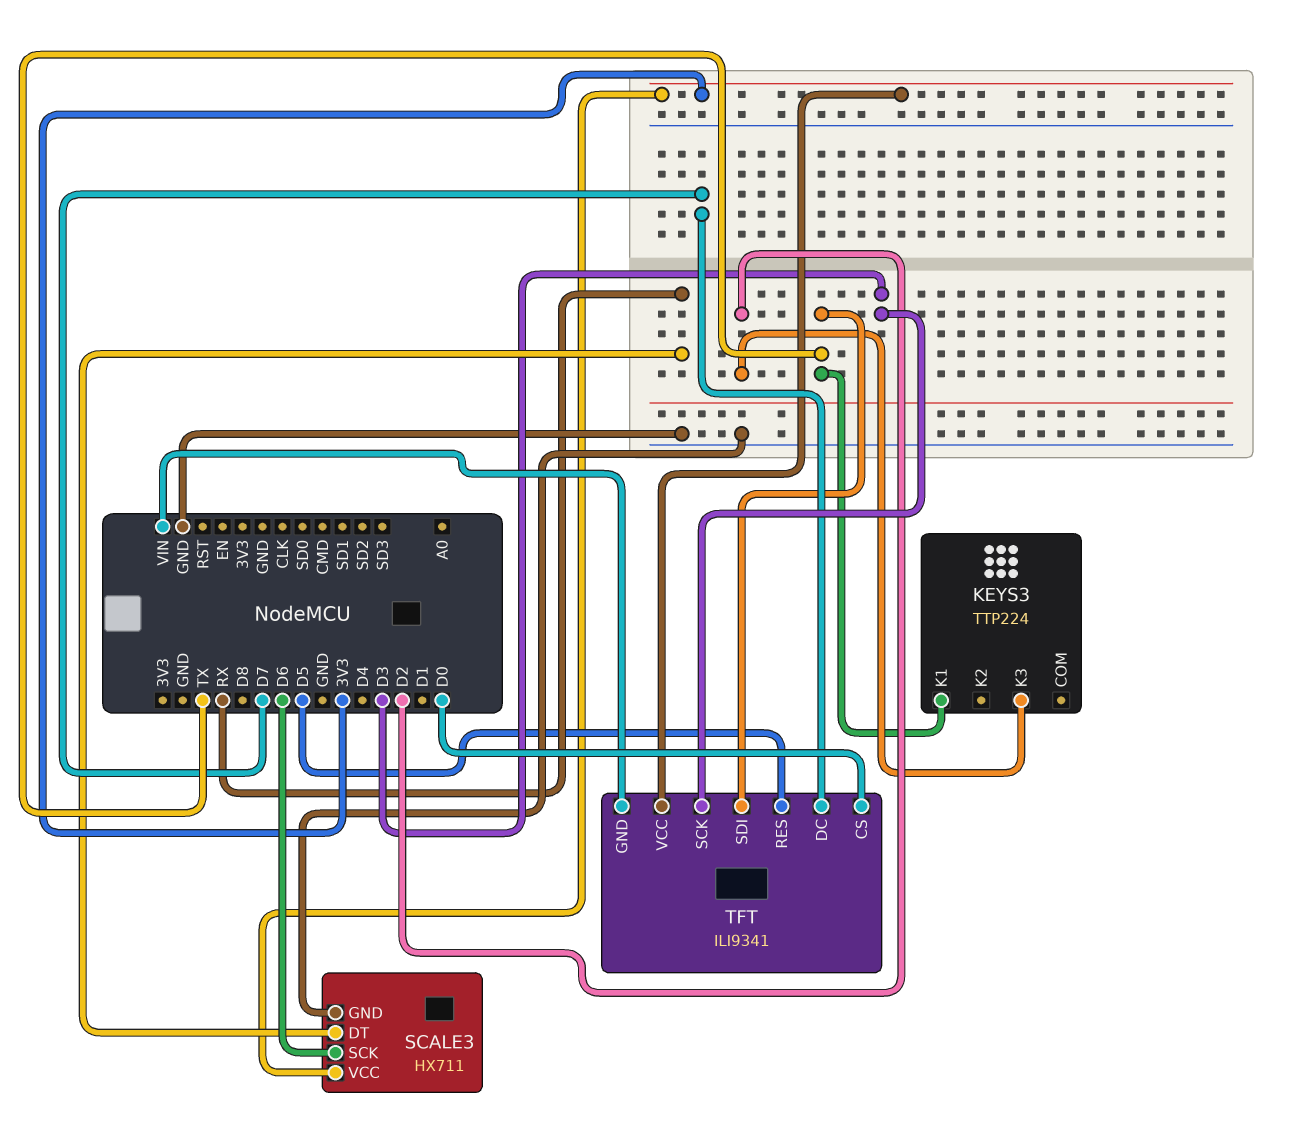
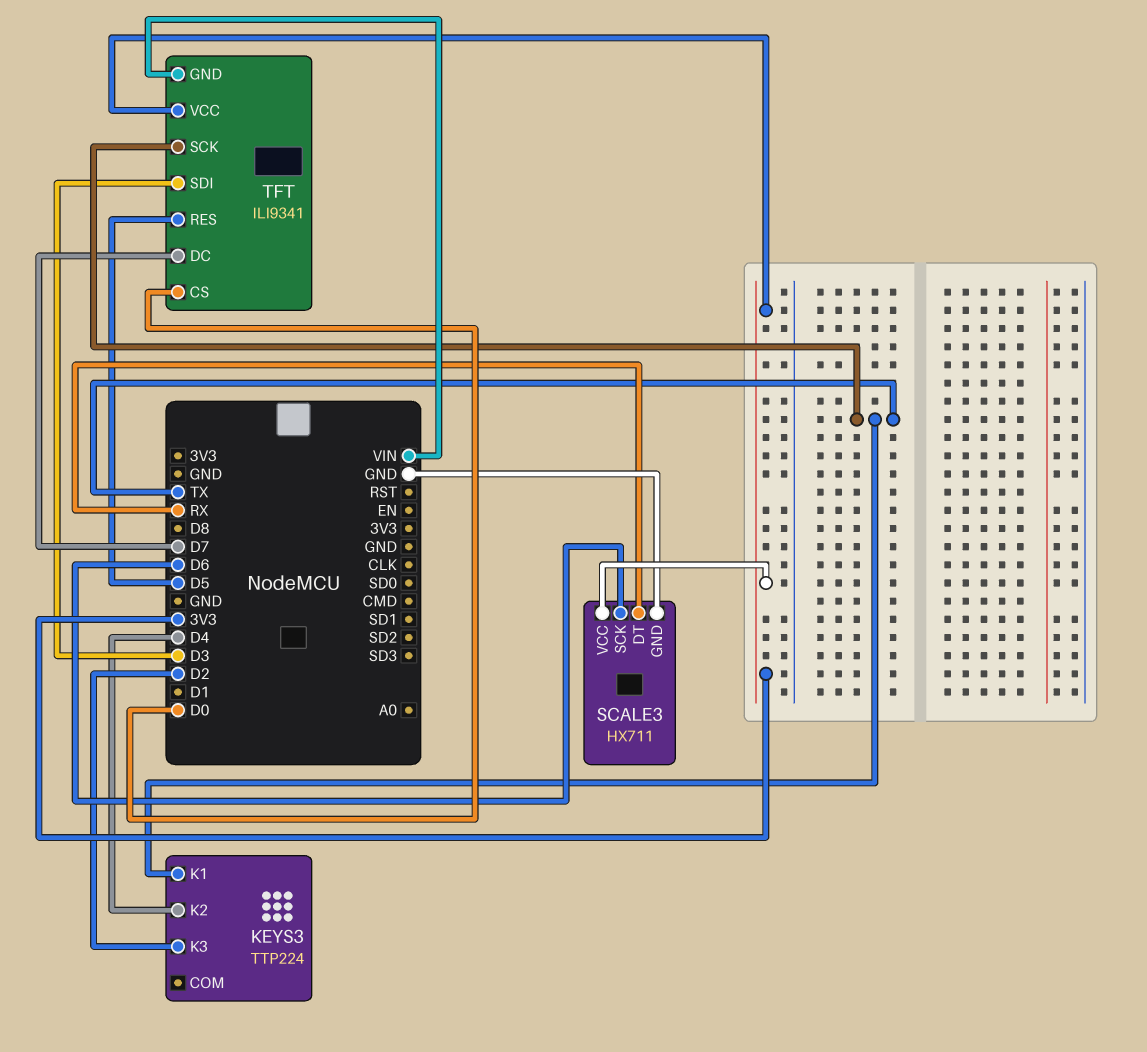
KEYS3 pin K2: none -> D4
TFT pin SCK: D3 -> TX
TFT pin SDI: TX -> D3

